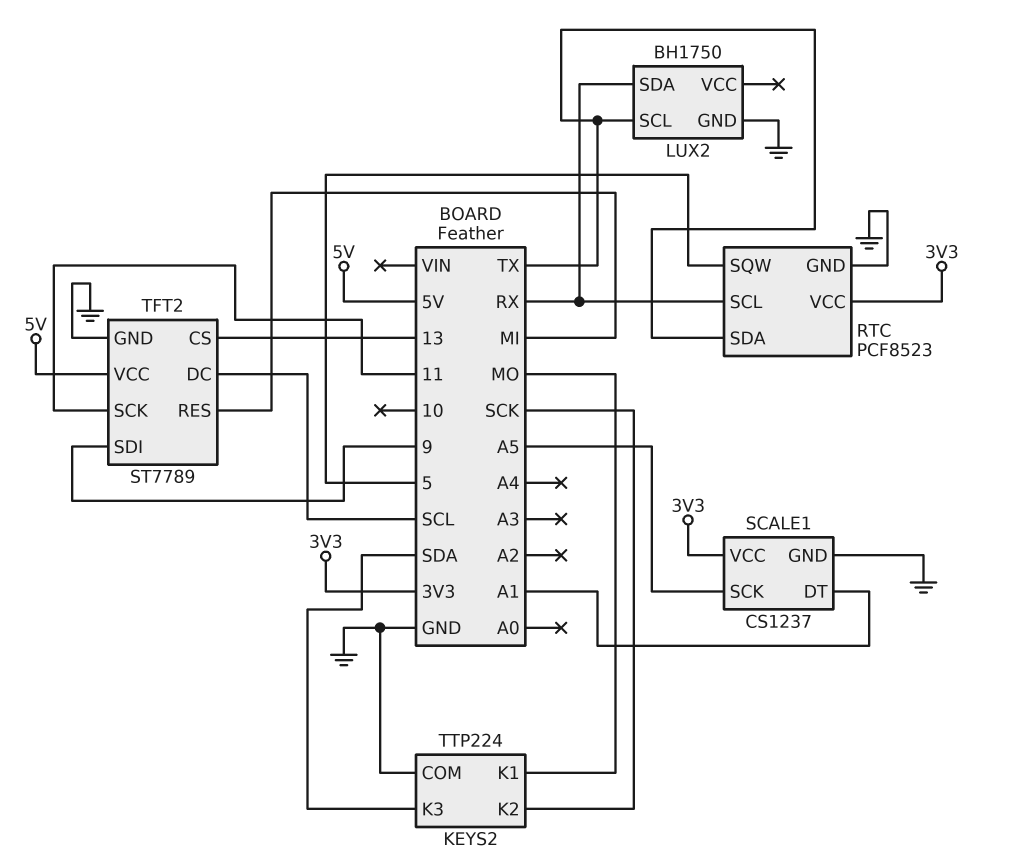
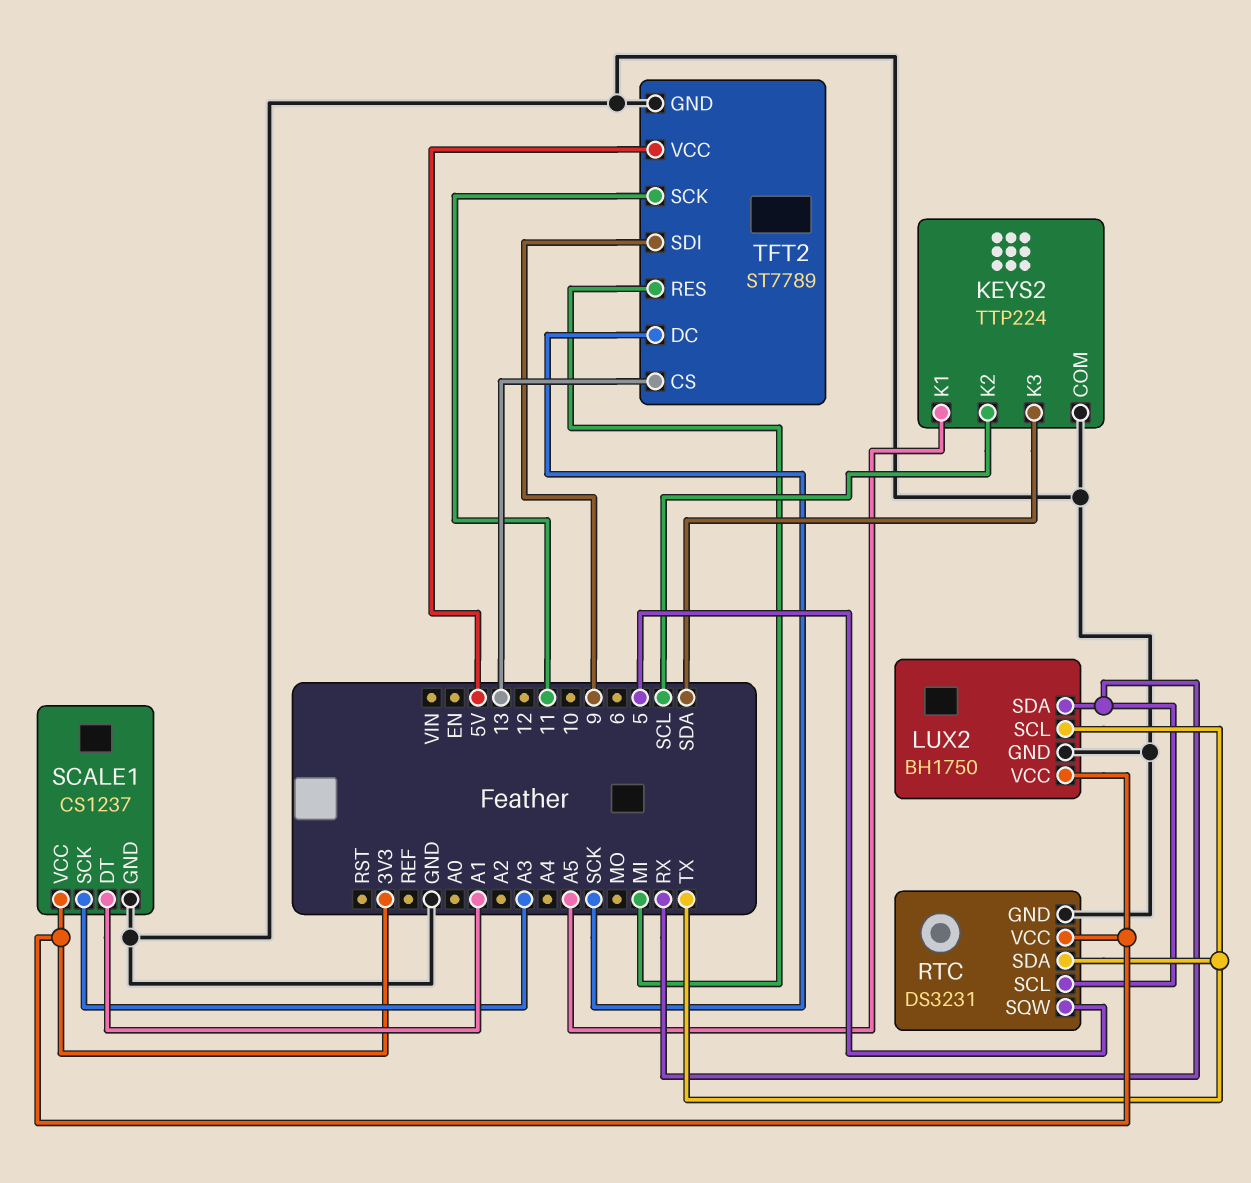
KEYS2 pin K1: MO -> A5
KEYS2 pin K2: SCK -> SCL
LUX2 pin VCC: none -> 3V3
RTC: PCF8523 -> DS3231
SCALE1 pin SCK: A5 -> A3
TFT2 pin DC: SCL -> SCK

